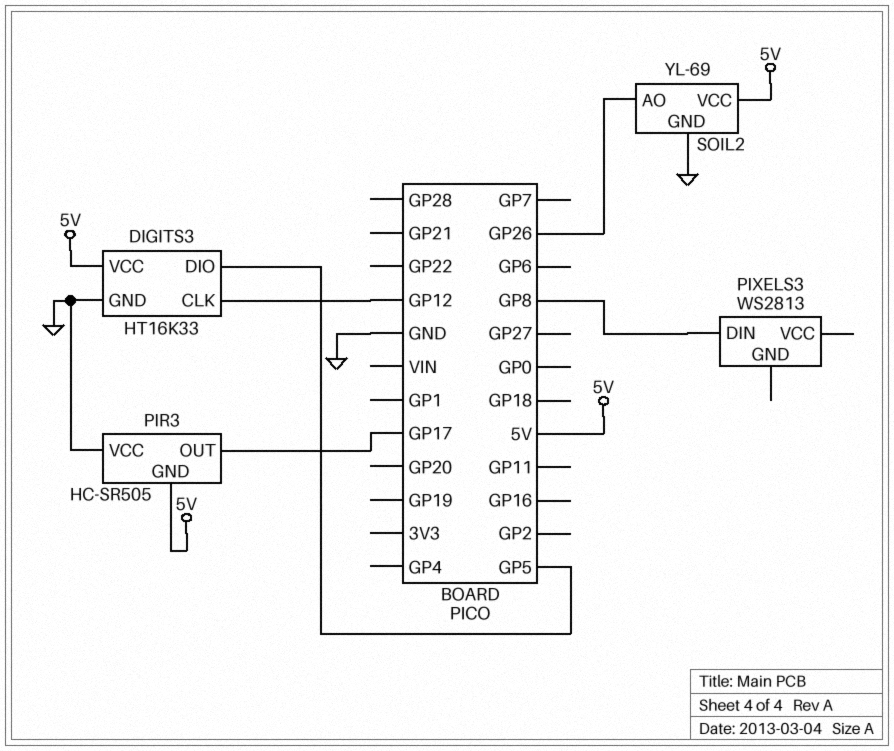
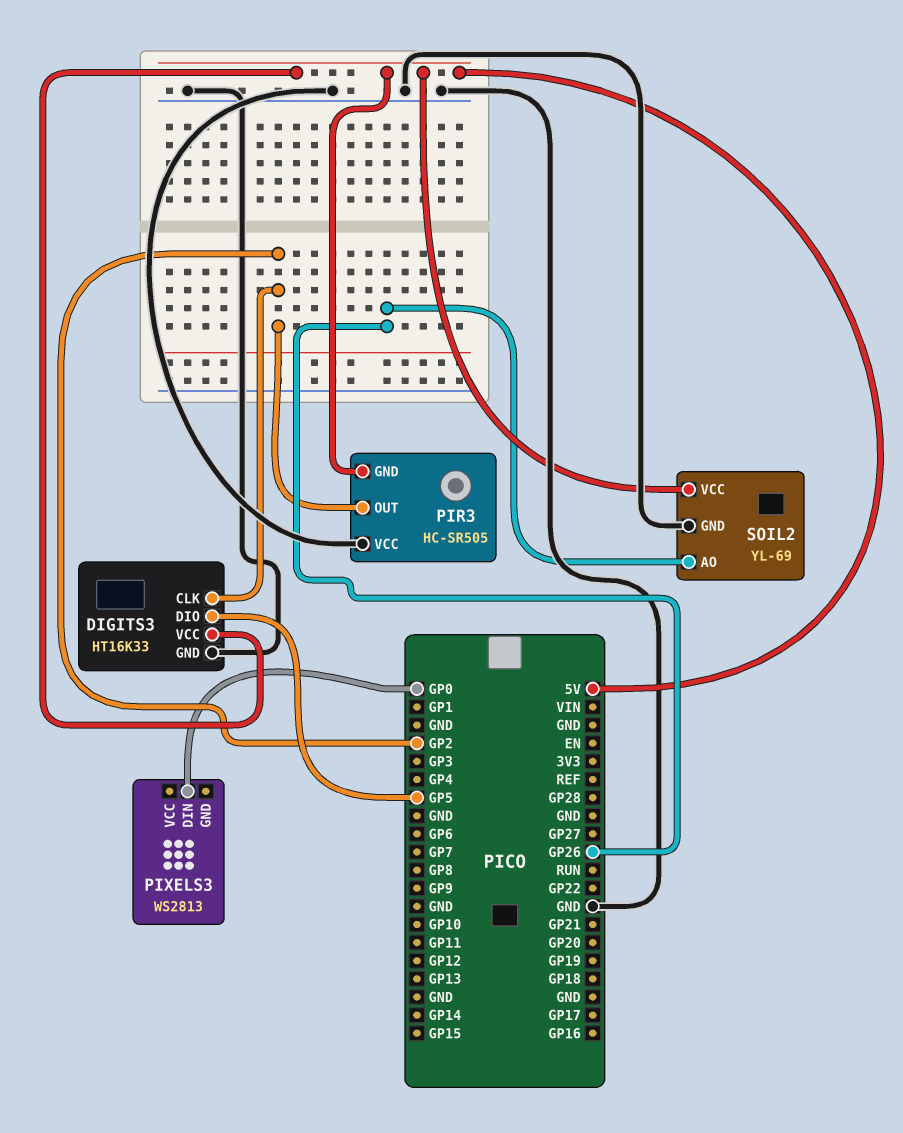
DIGITS3 pin CLK: GP12 -> GP2
PIR3 pin OUT: GP17 -> GP2
PIXELS3 pin DIN: GP8 -> GP0

